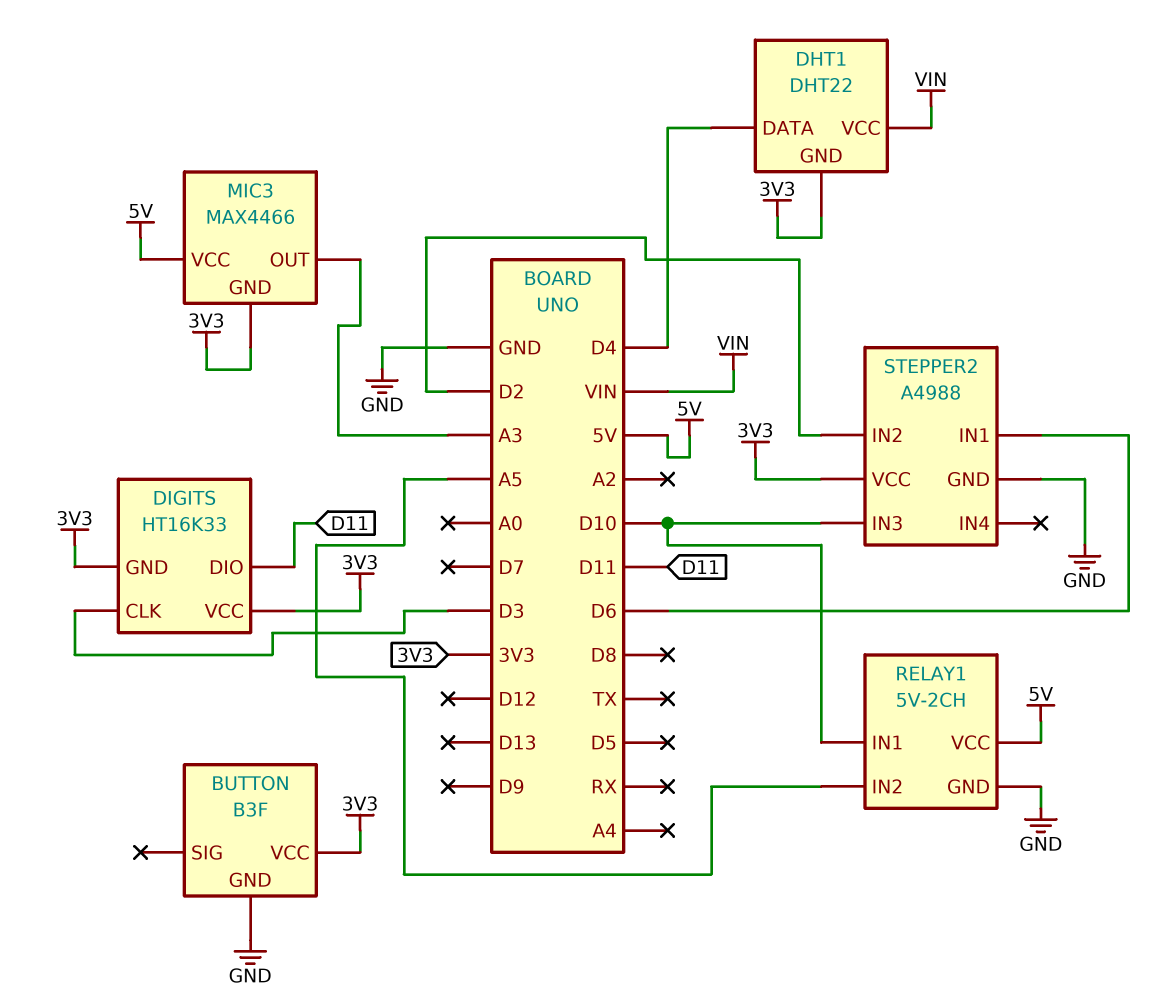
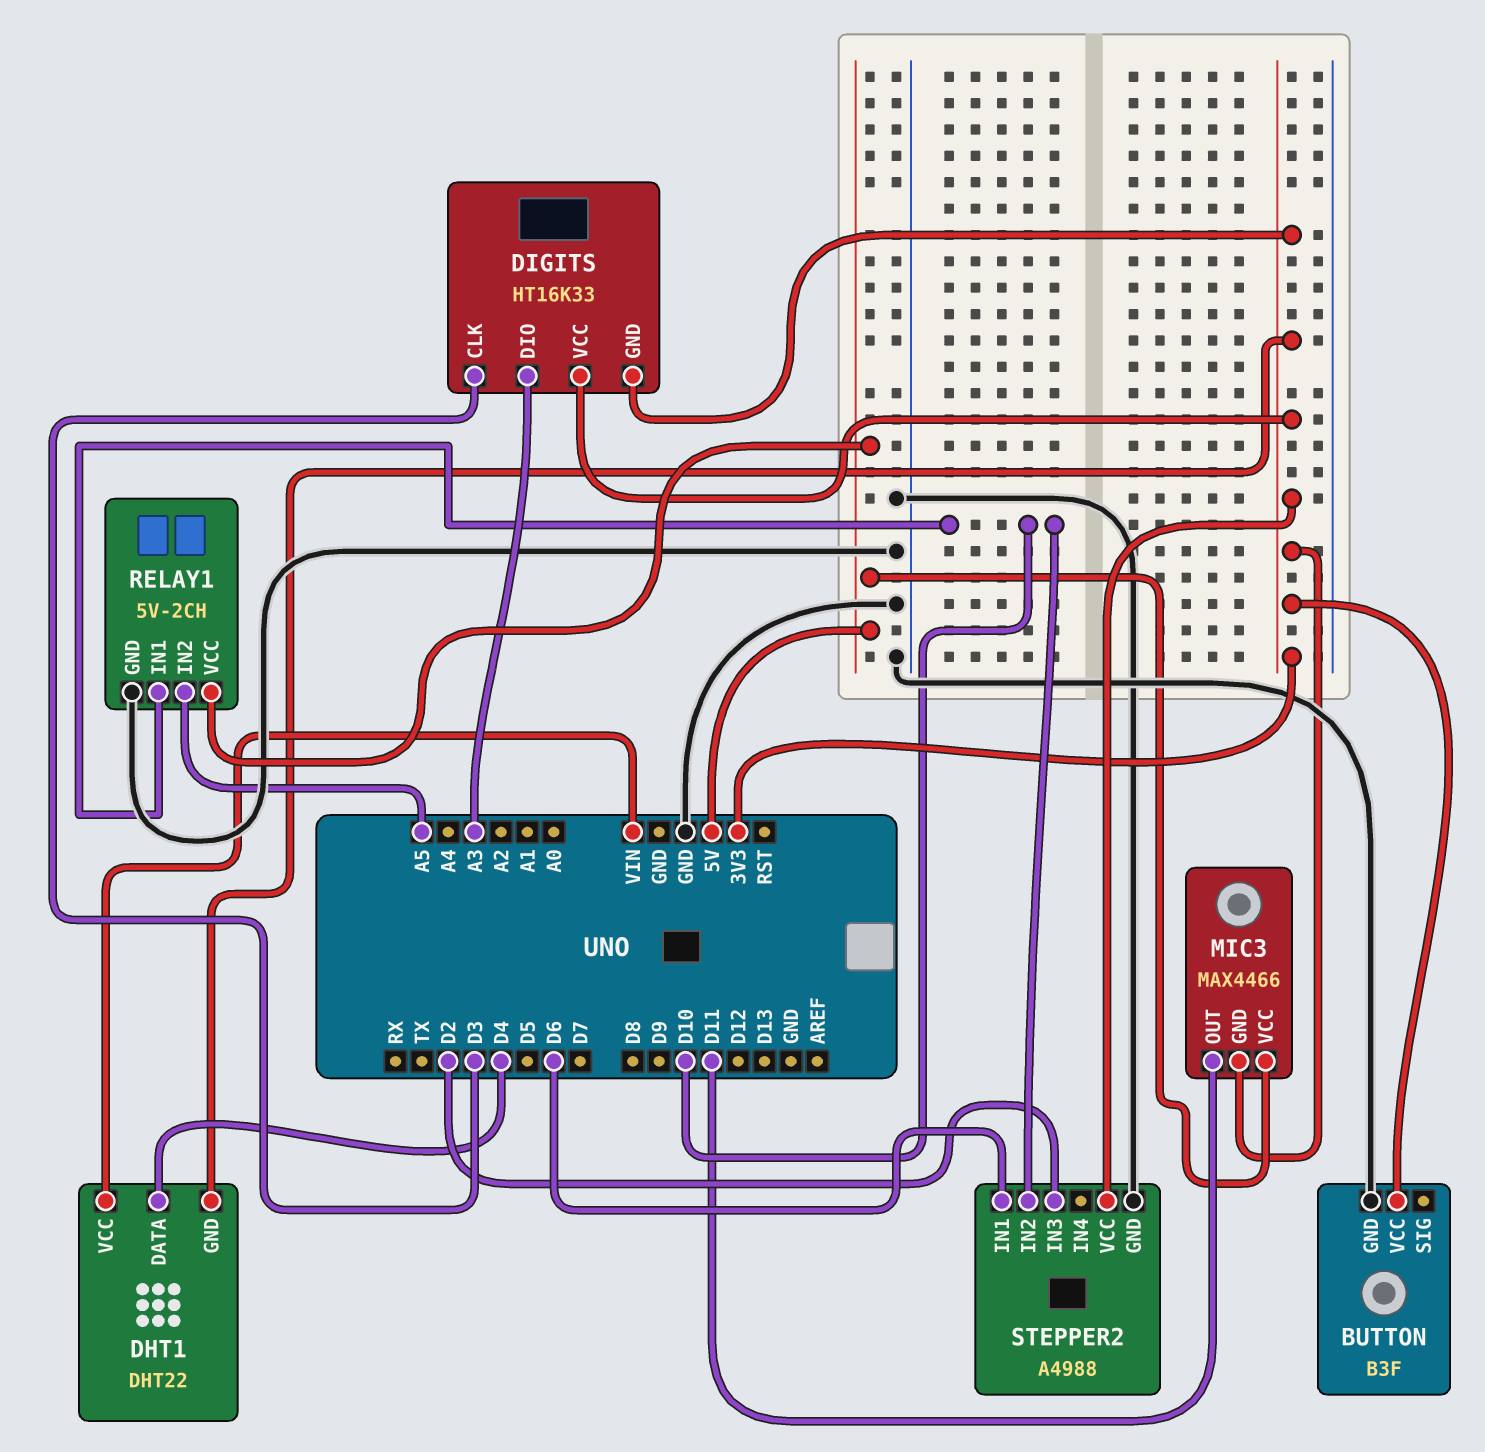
DIGITS pin DIO: D11 -> A3
MIC3 pin OUT: A3 -> D11
STEPPER2 pin IN2: D2 -> D10
STEPPER2 pin IN3: D10 -> D2

